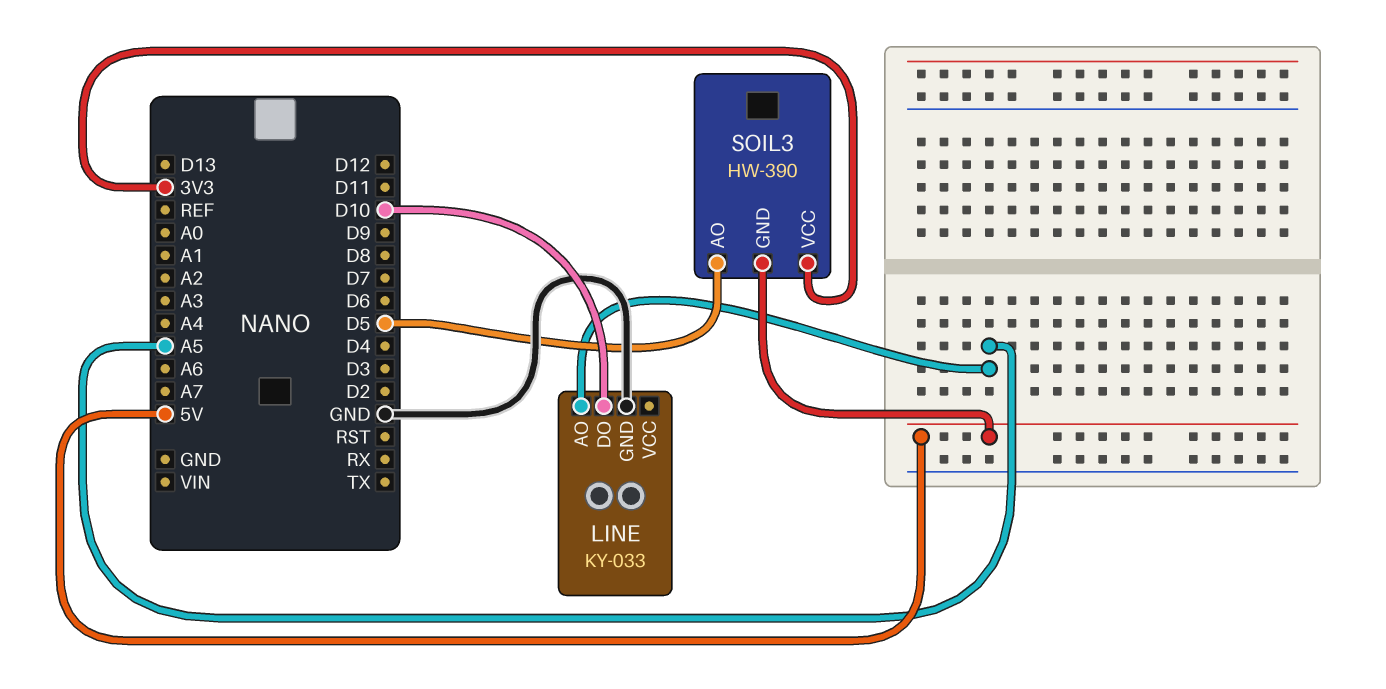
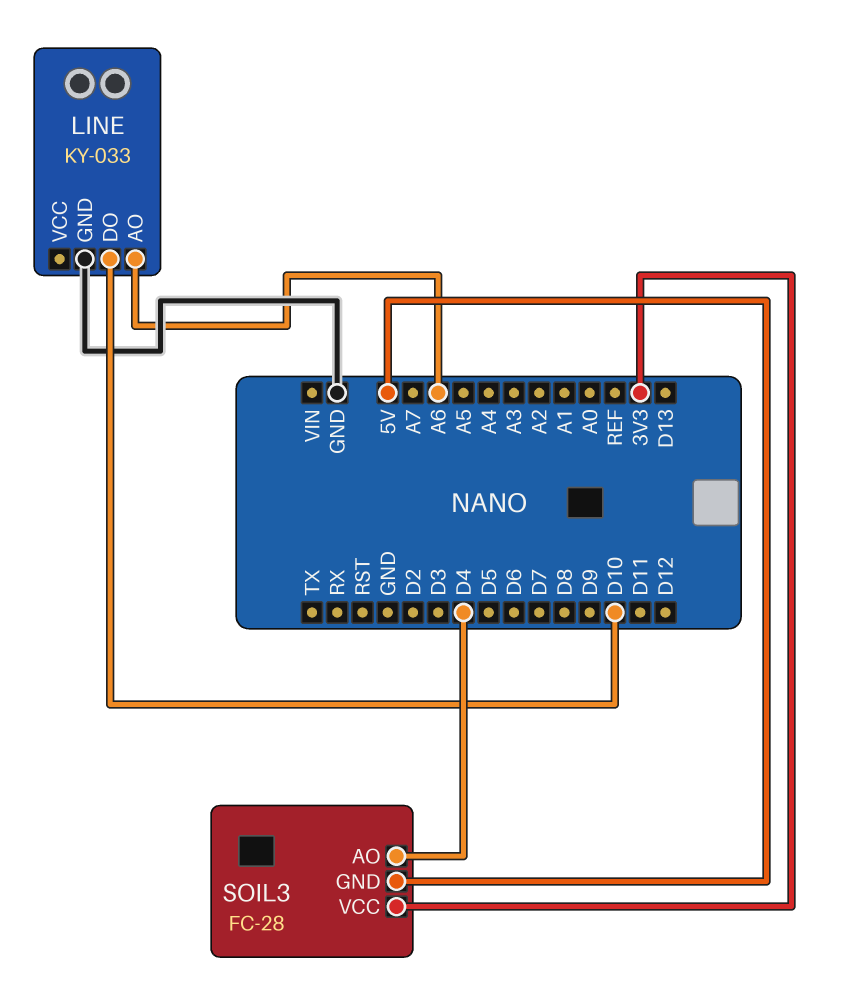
LINE pin AO: A5 -> A6
SOIL3: HW-390 -> FC-28
SOIL3 pin AO: D5 -> D4

